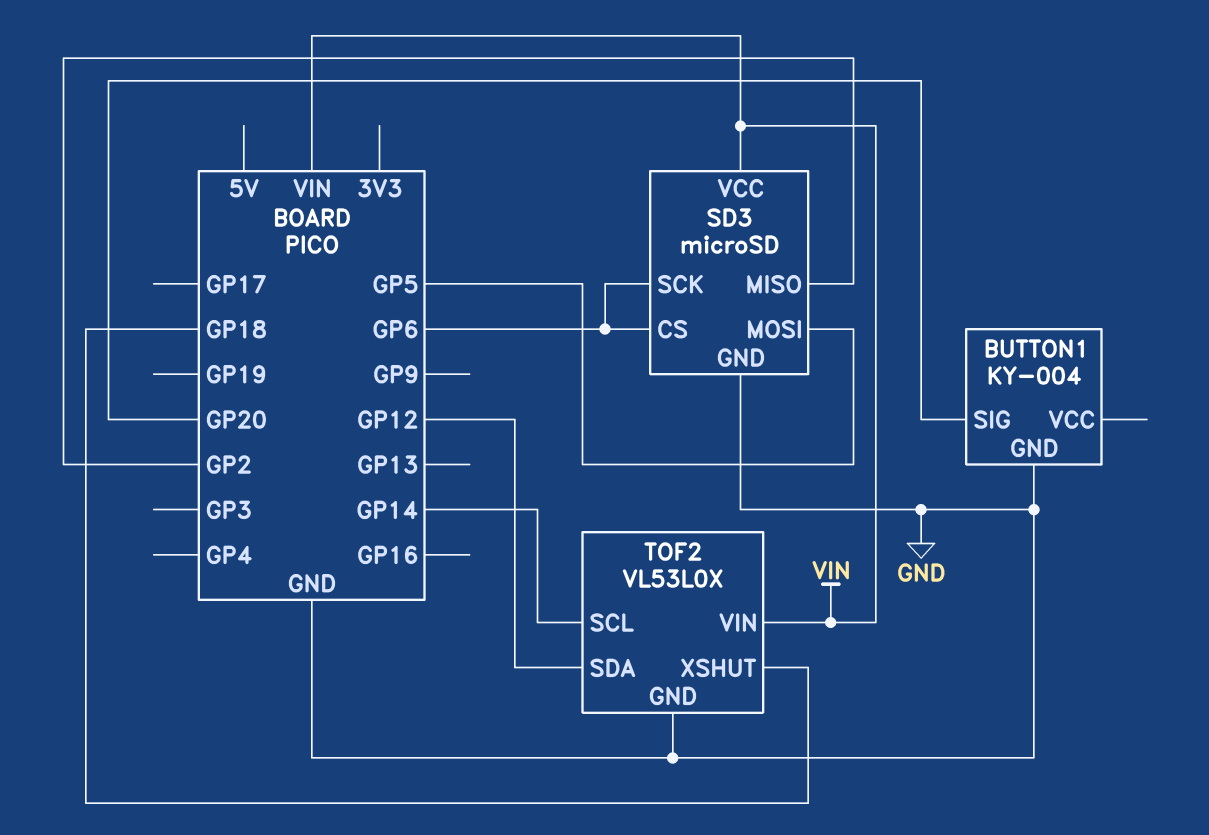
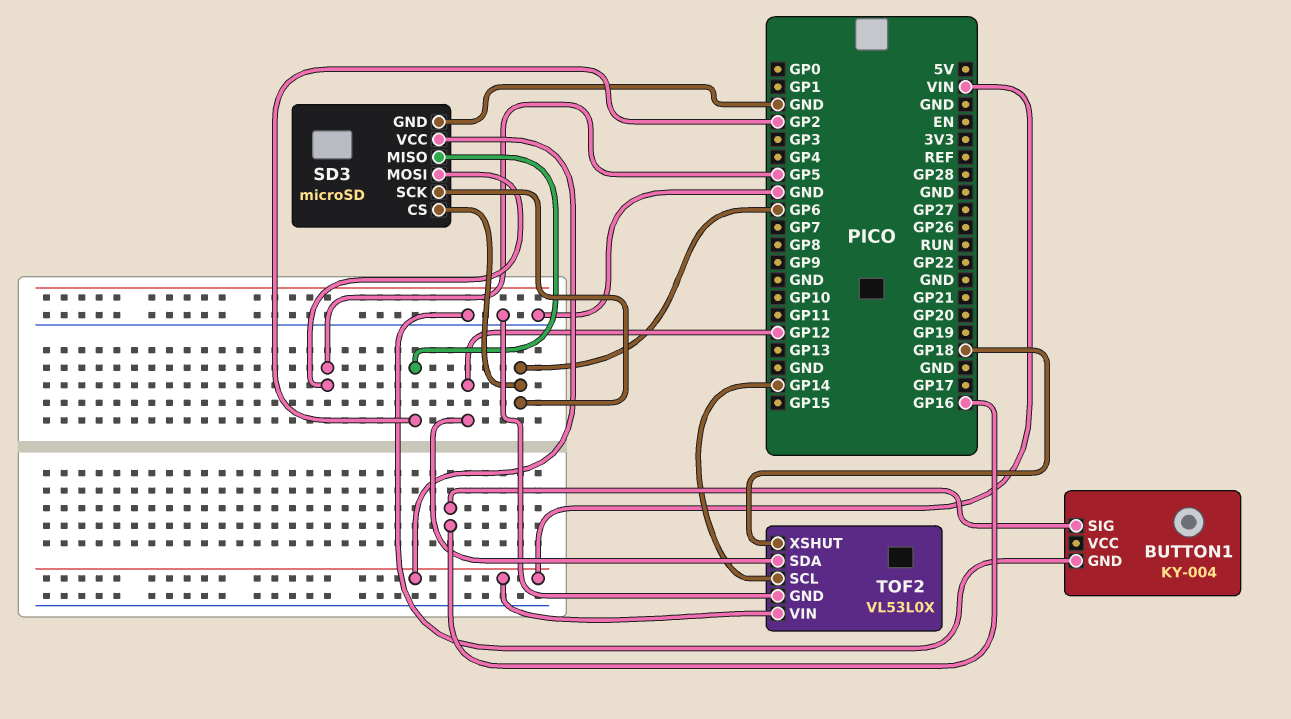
BUTTON1 pin SIG: GP20 -> GP16

